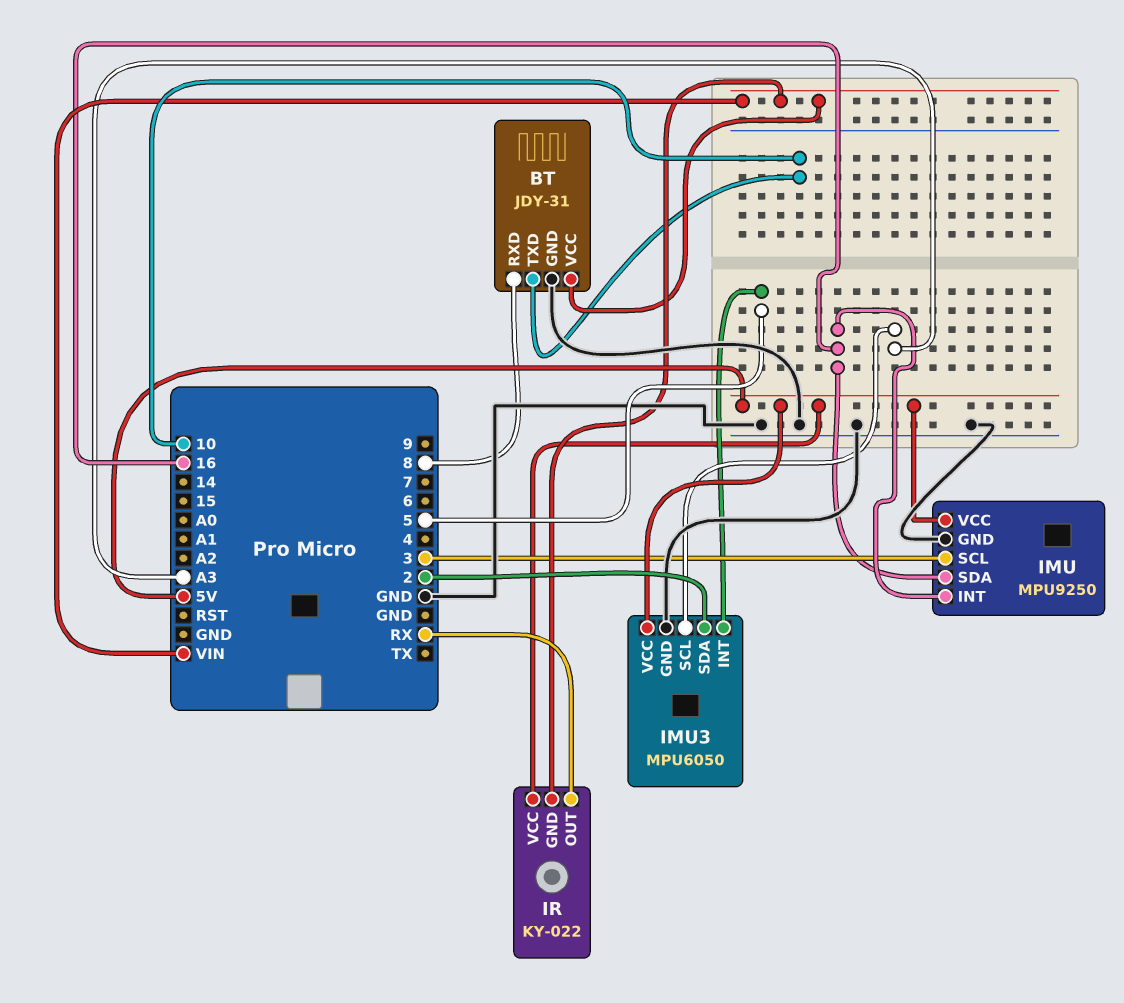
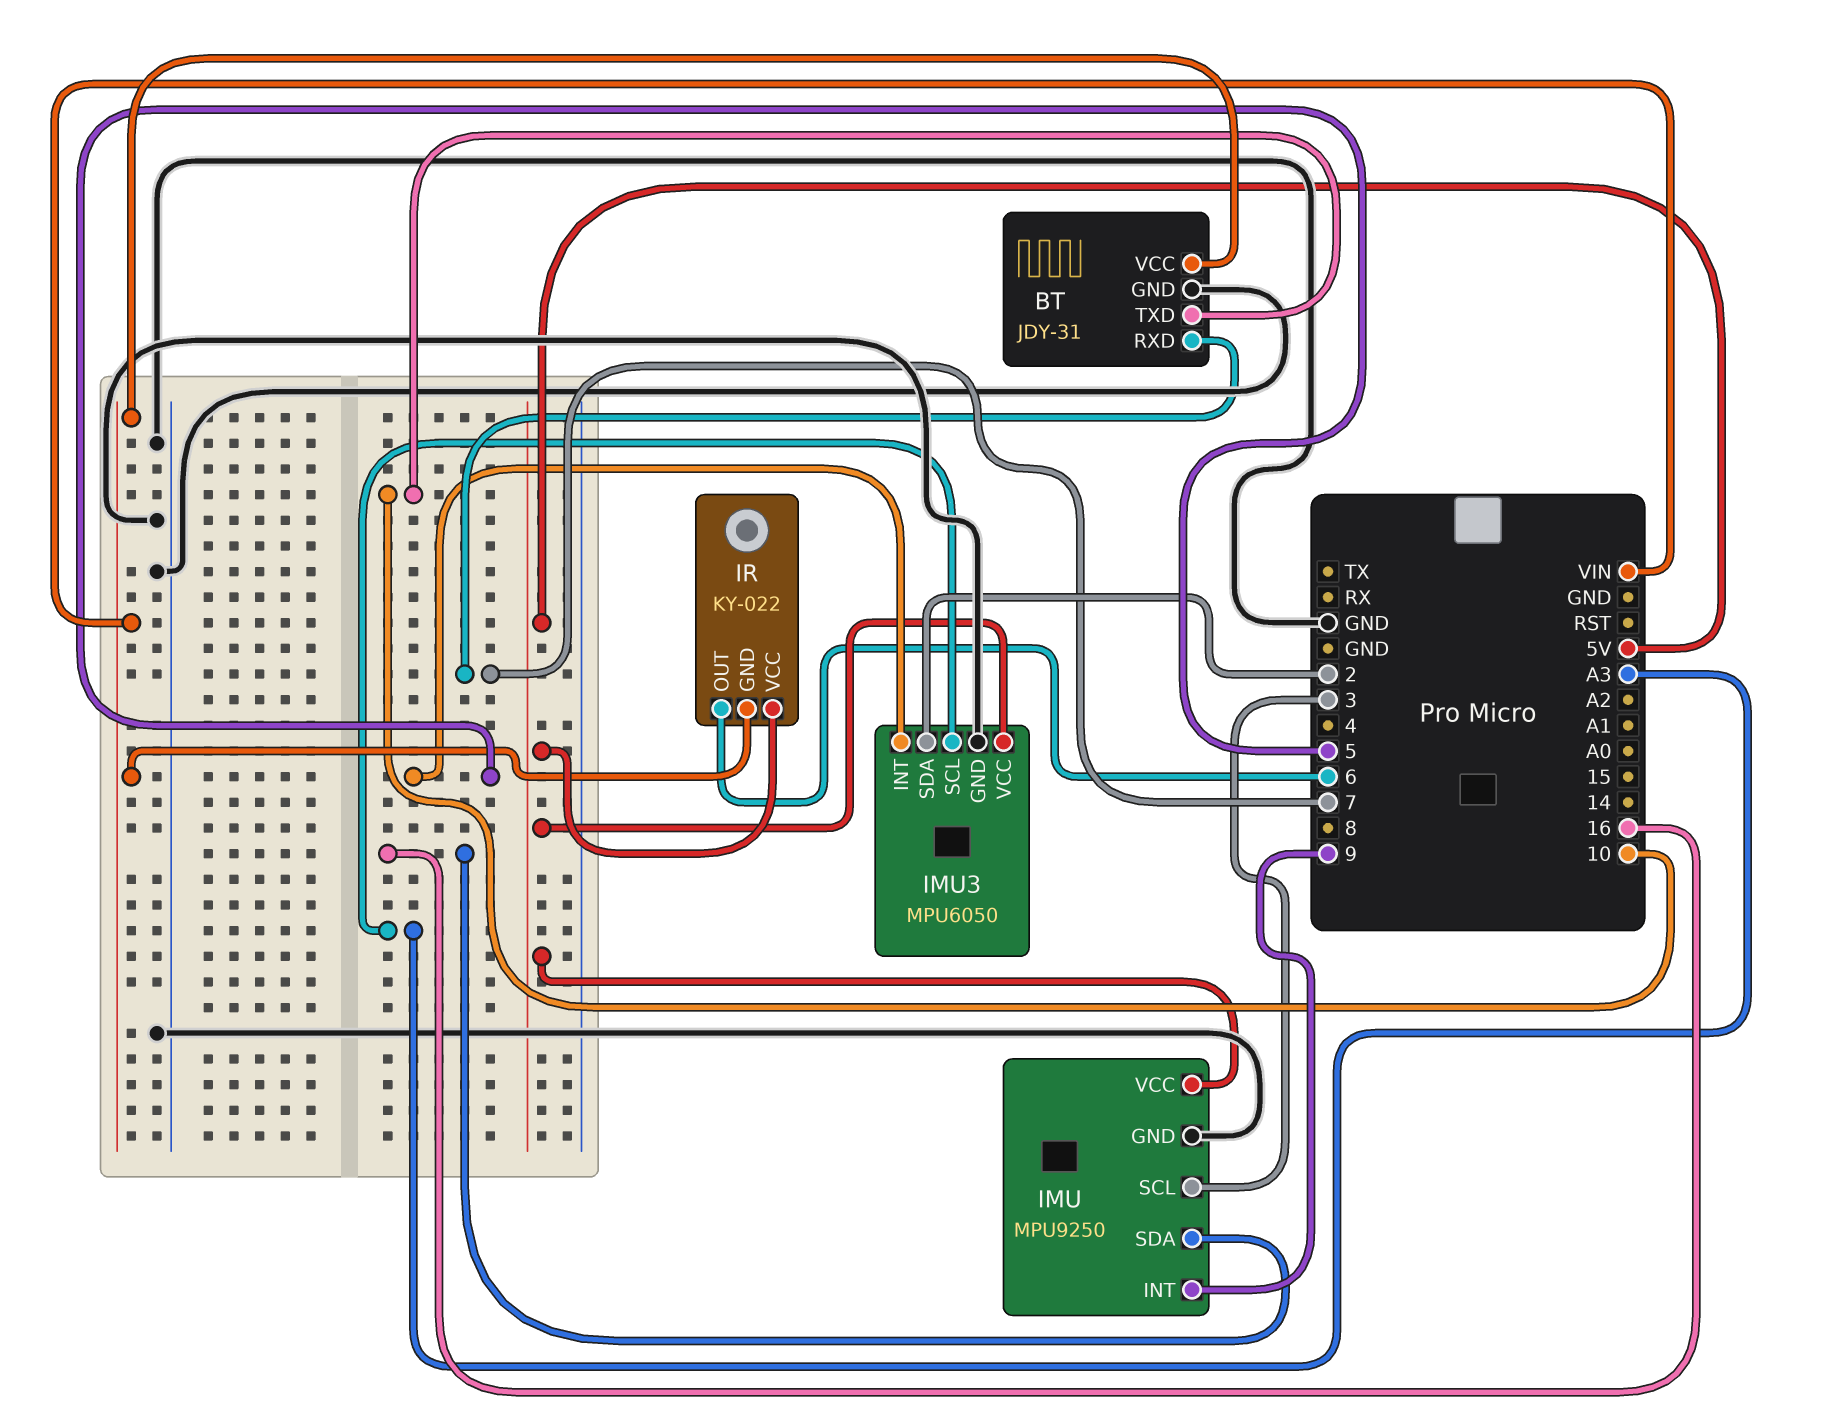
BT pin RXD: 8 -> 7
IMU pin INT: 16 -> 9
IR pin OUT: RX -> 6

